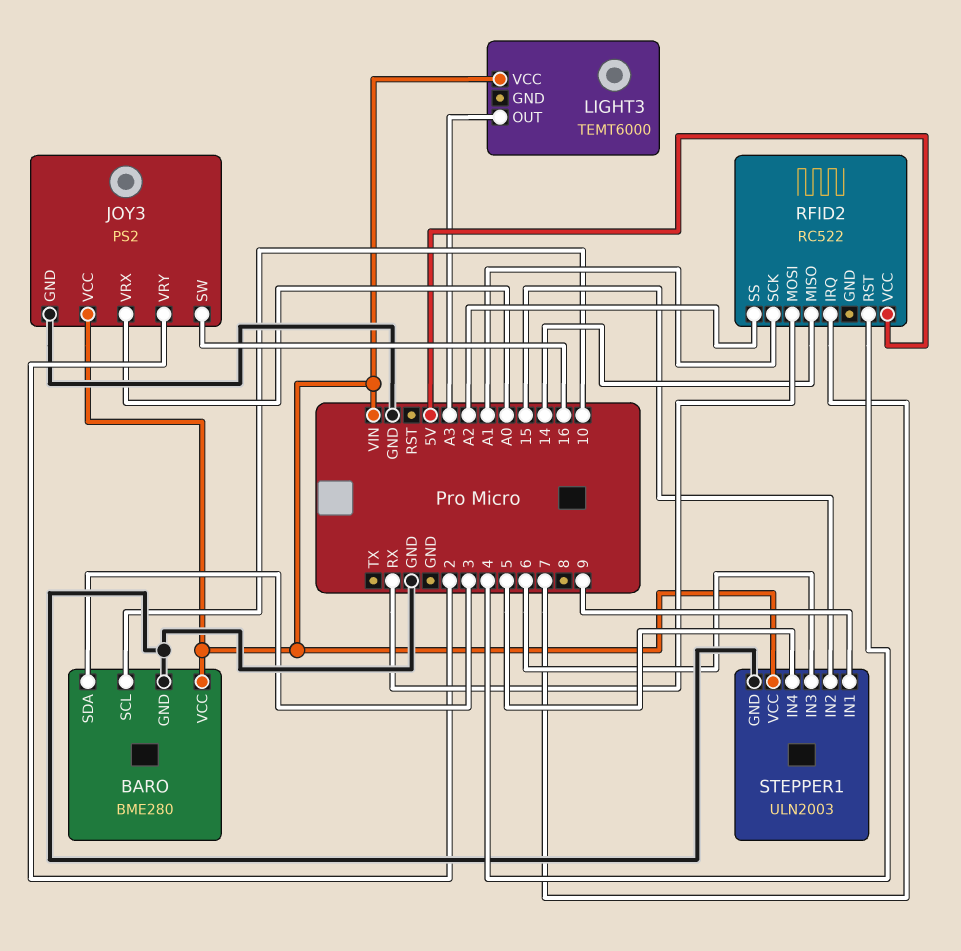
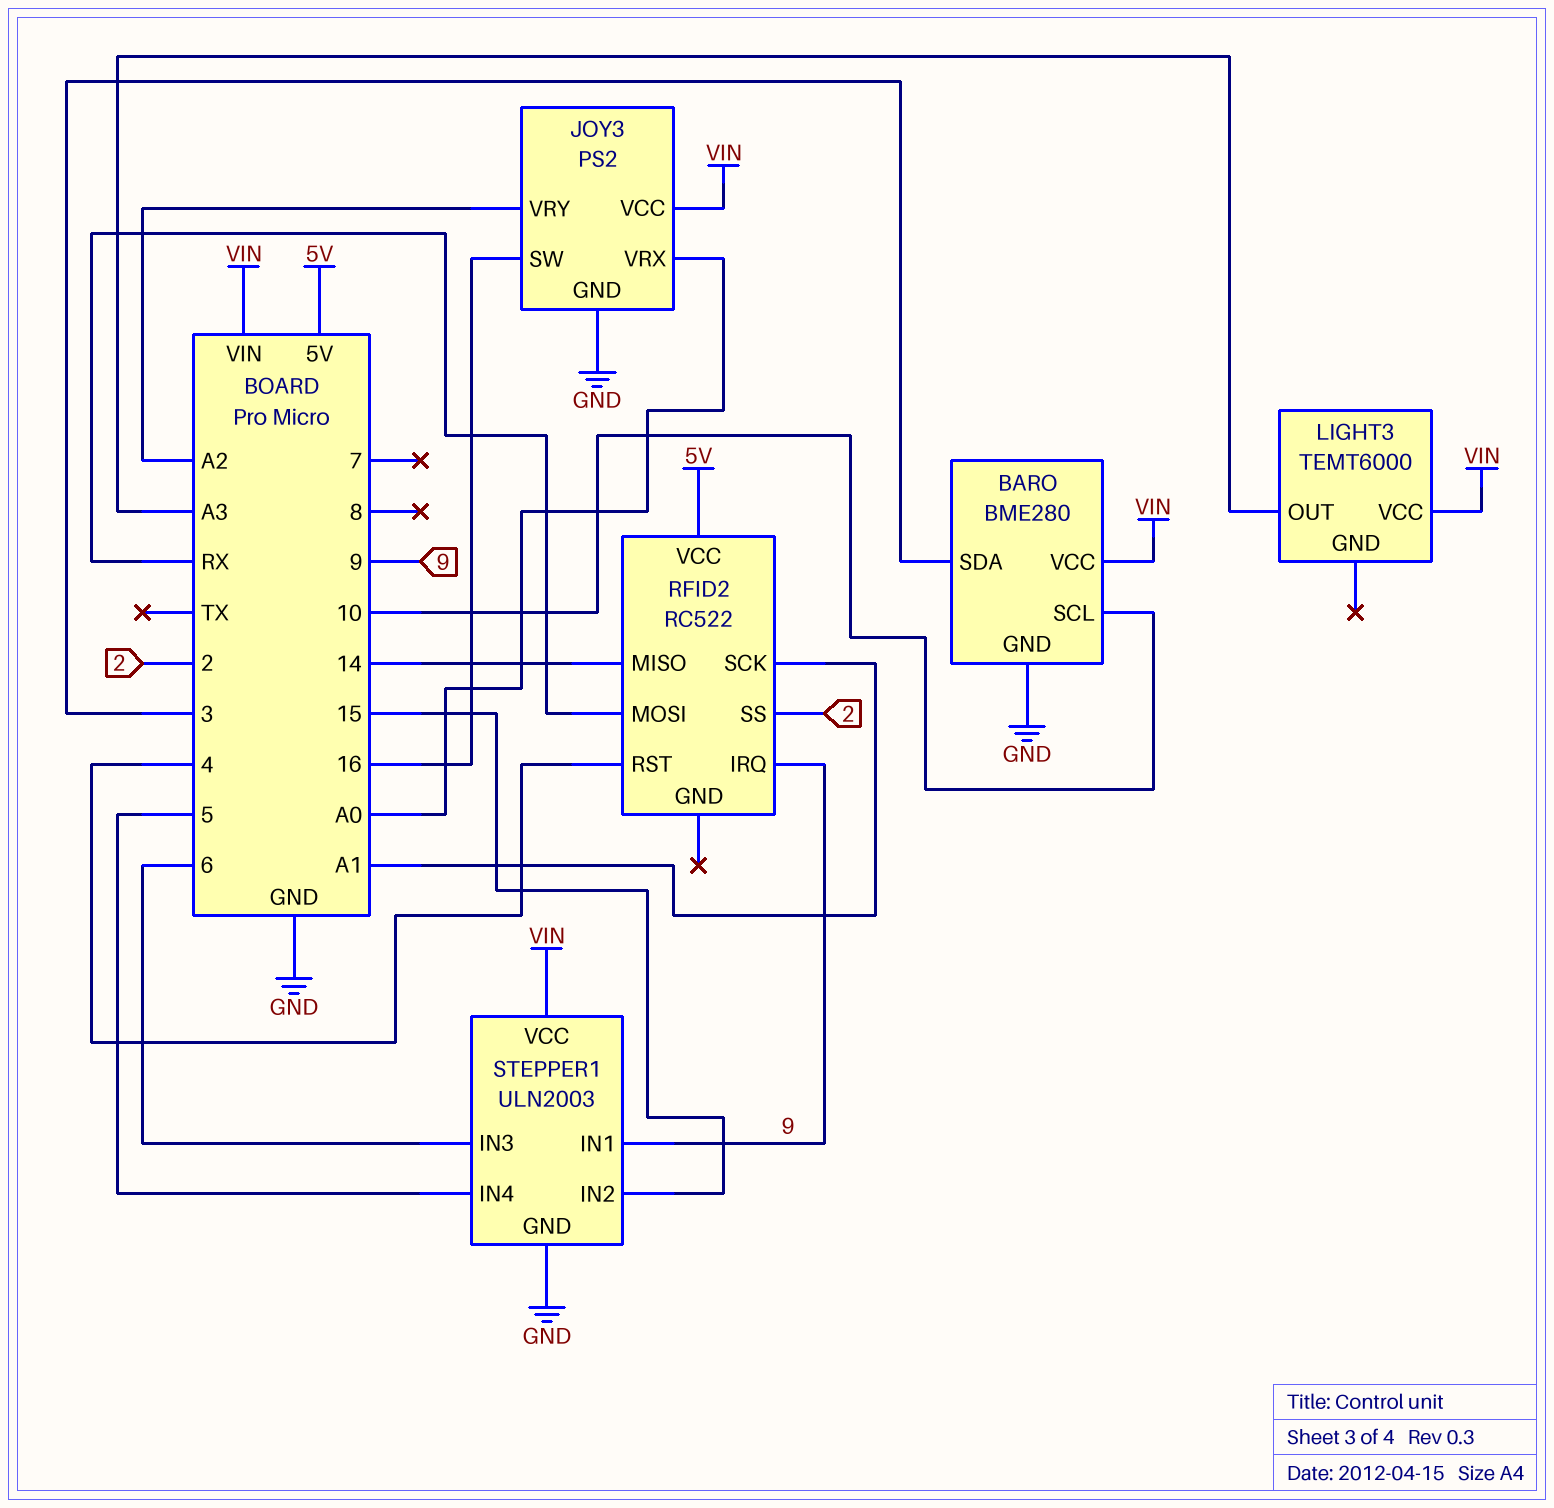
JOY3 pin VRY: 2 -> A2
RFID2 pin IRQ: 7 -> 9
RFID2 pin SS: A2 -> 2

